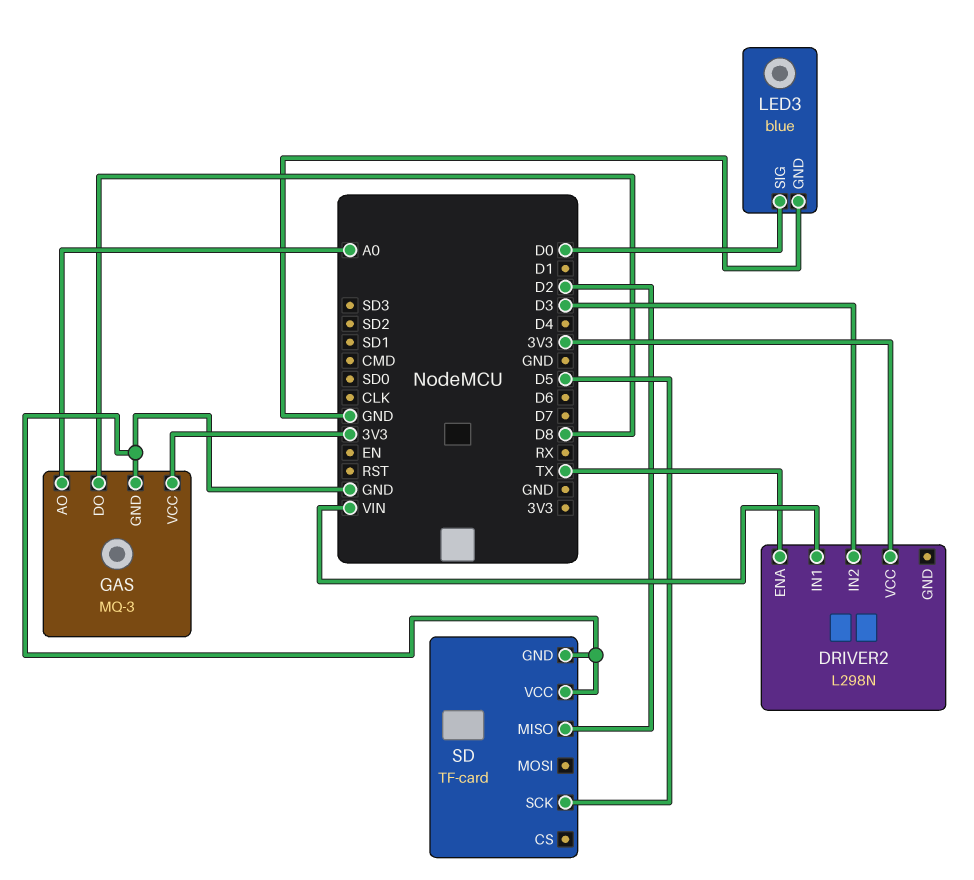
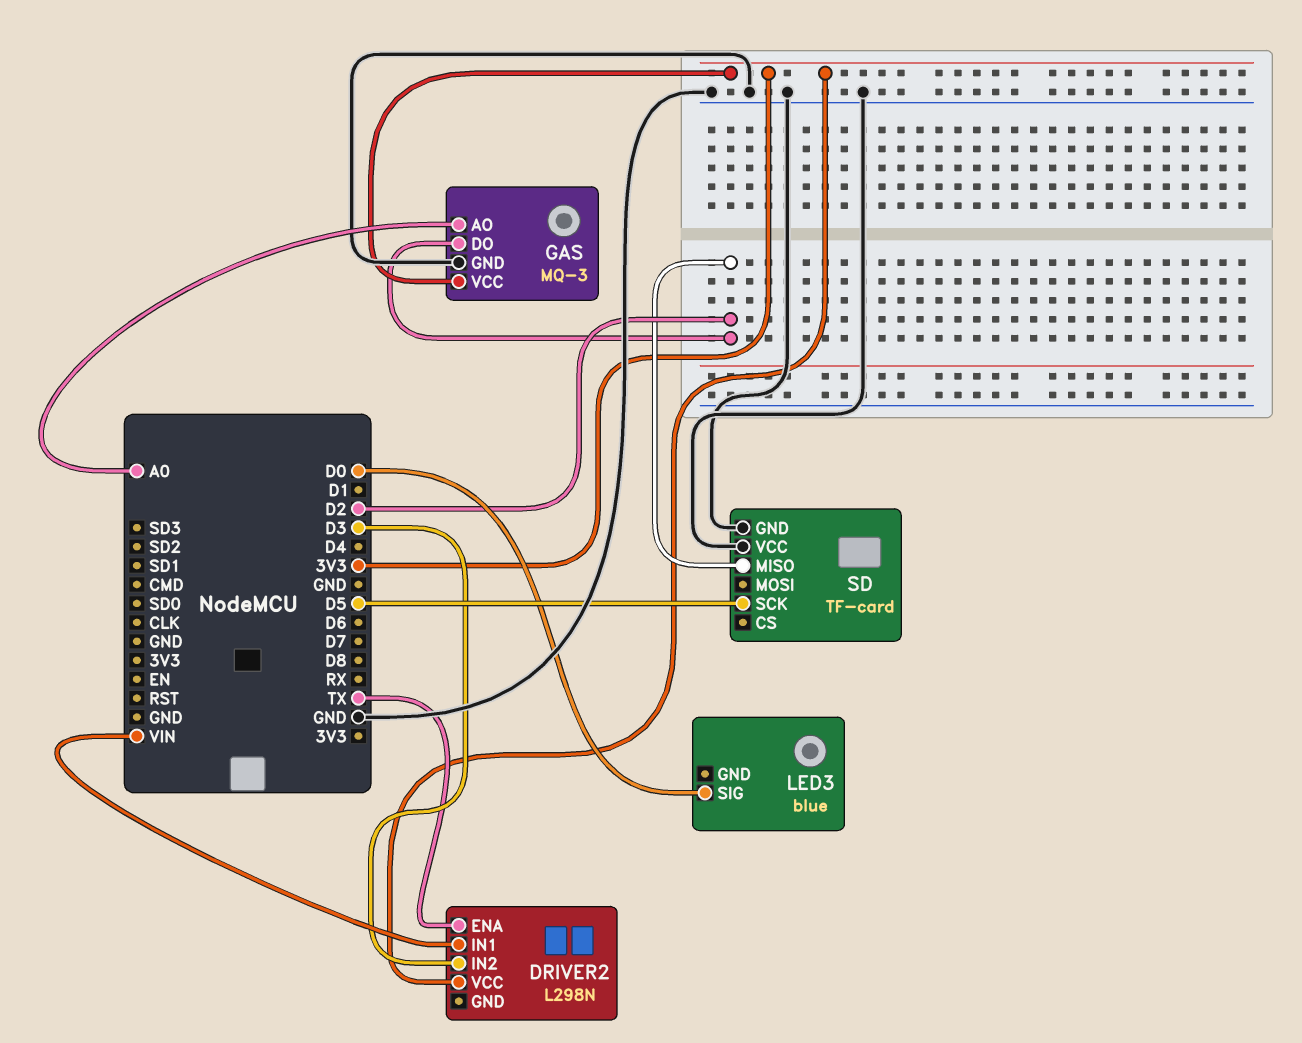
GAS pin DO: D8 -> D2
LED3 pin GND: GND -> none

